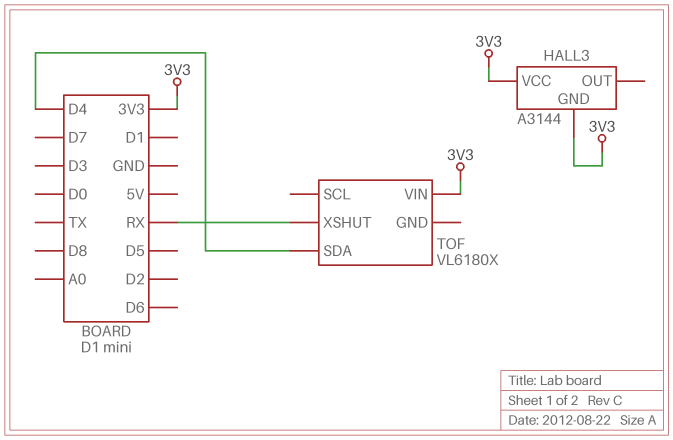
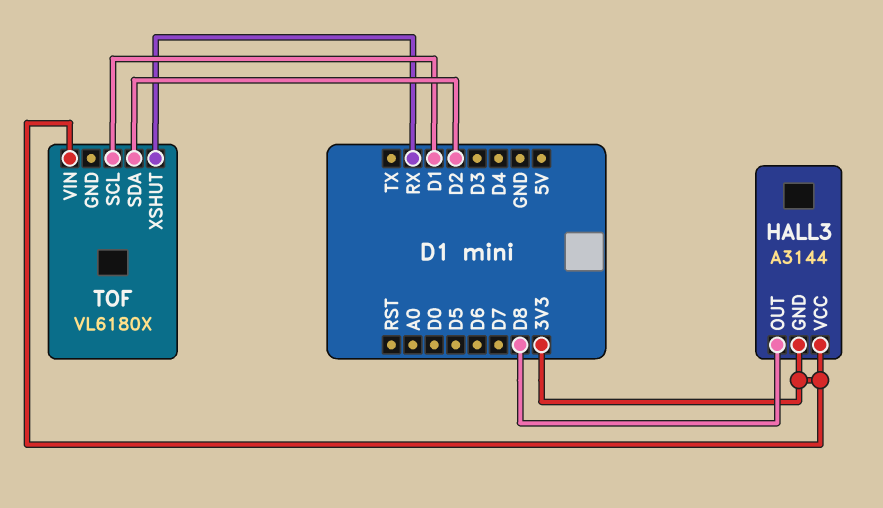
HALL3 pin OUT: none -> D8
TOF pin SCL: none -> D1
TOF pin SDA: D4 -> D2

